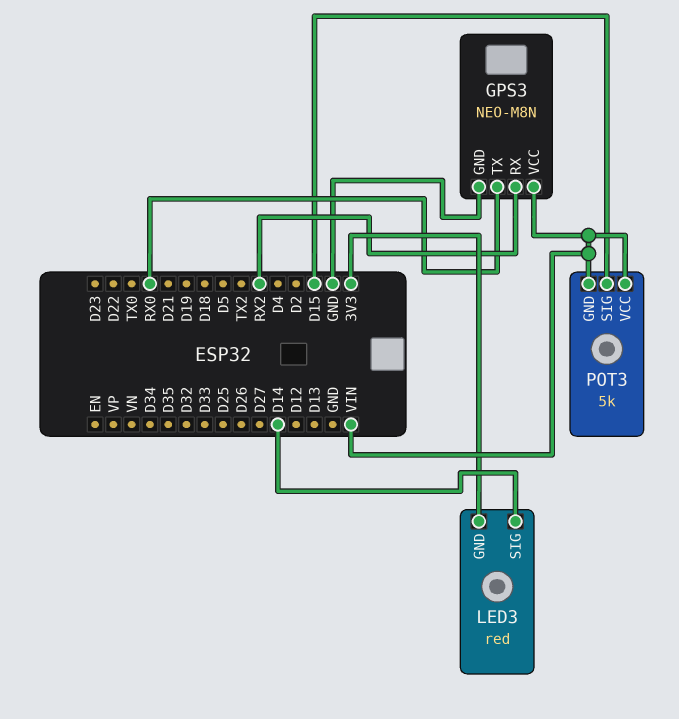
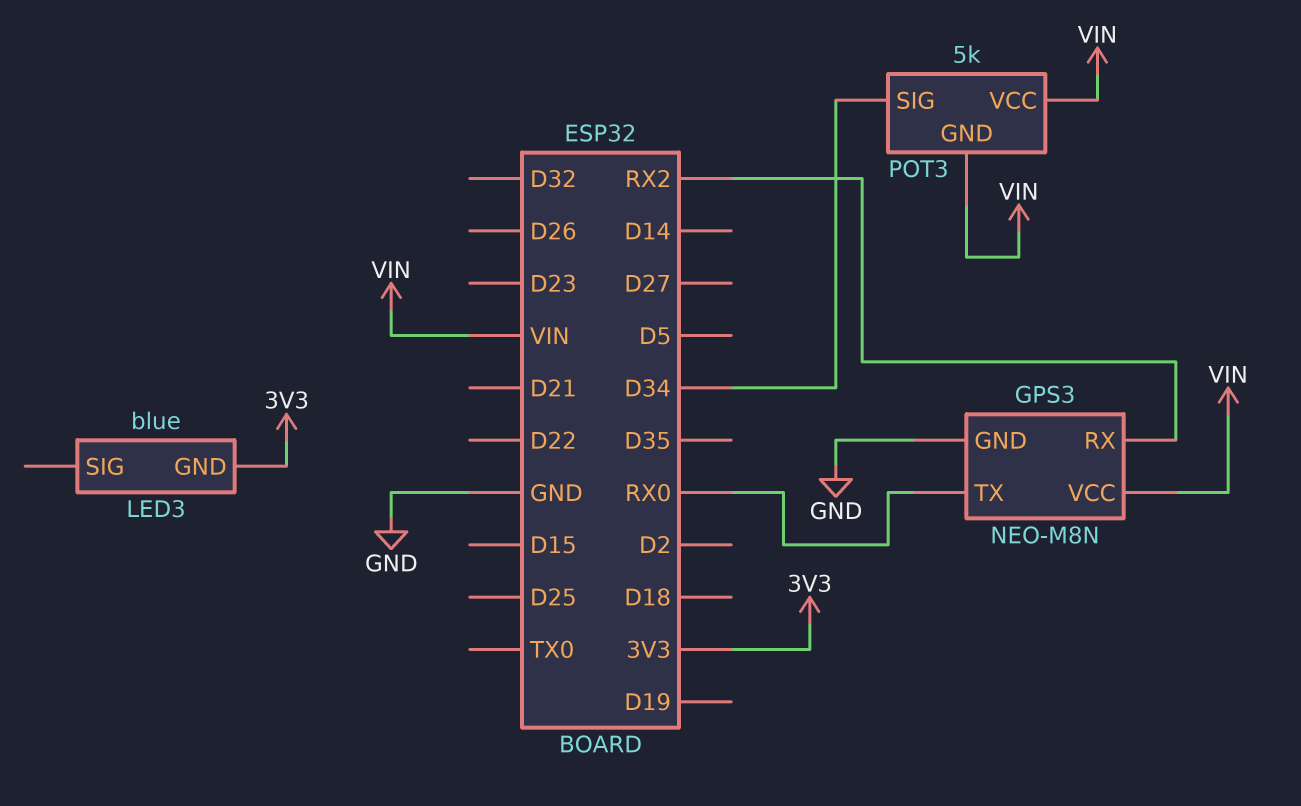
LED3: red -> blue
LED3 pin SIG: D14 -> none
POT3 pin SIG: D15 -> D34

